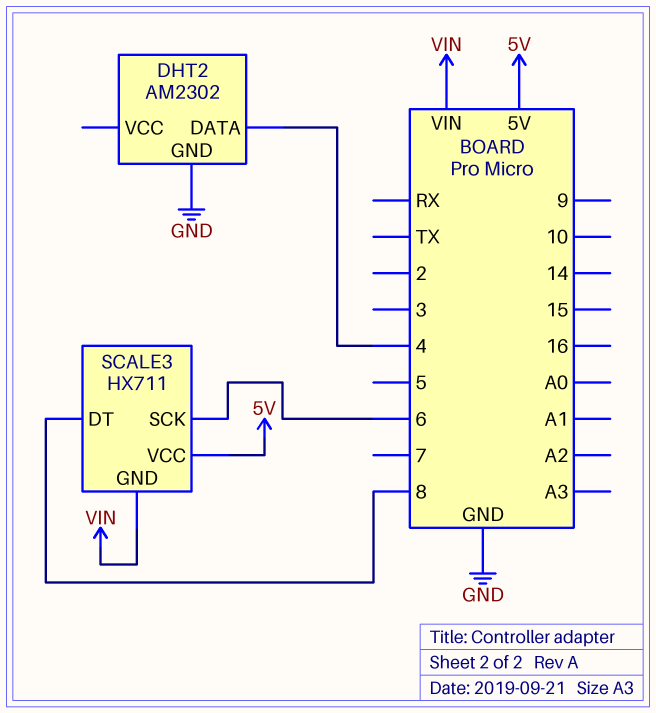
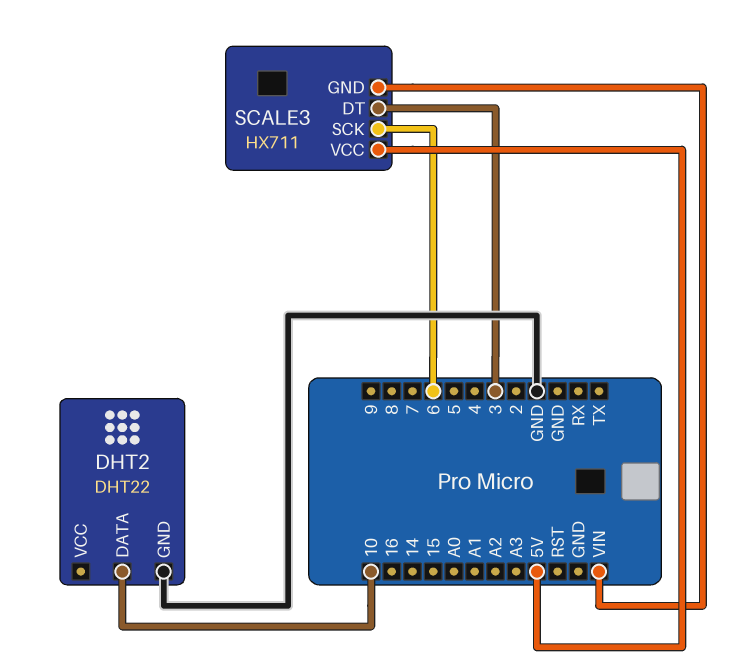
DHT2: AM2302 -> DHT22
DHT2 pin DATA: 4 -> 10
SCALE3 pin DT: 8 -> 3

